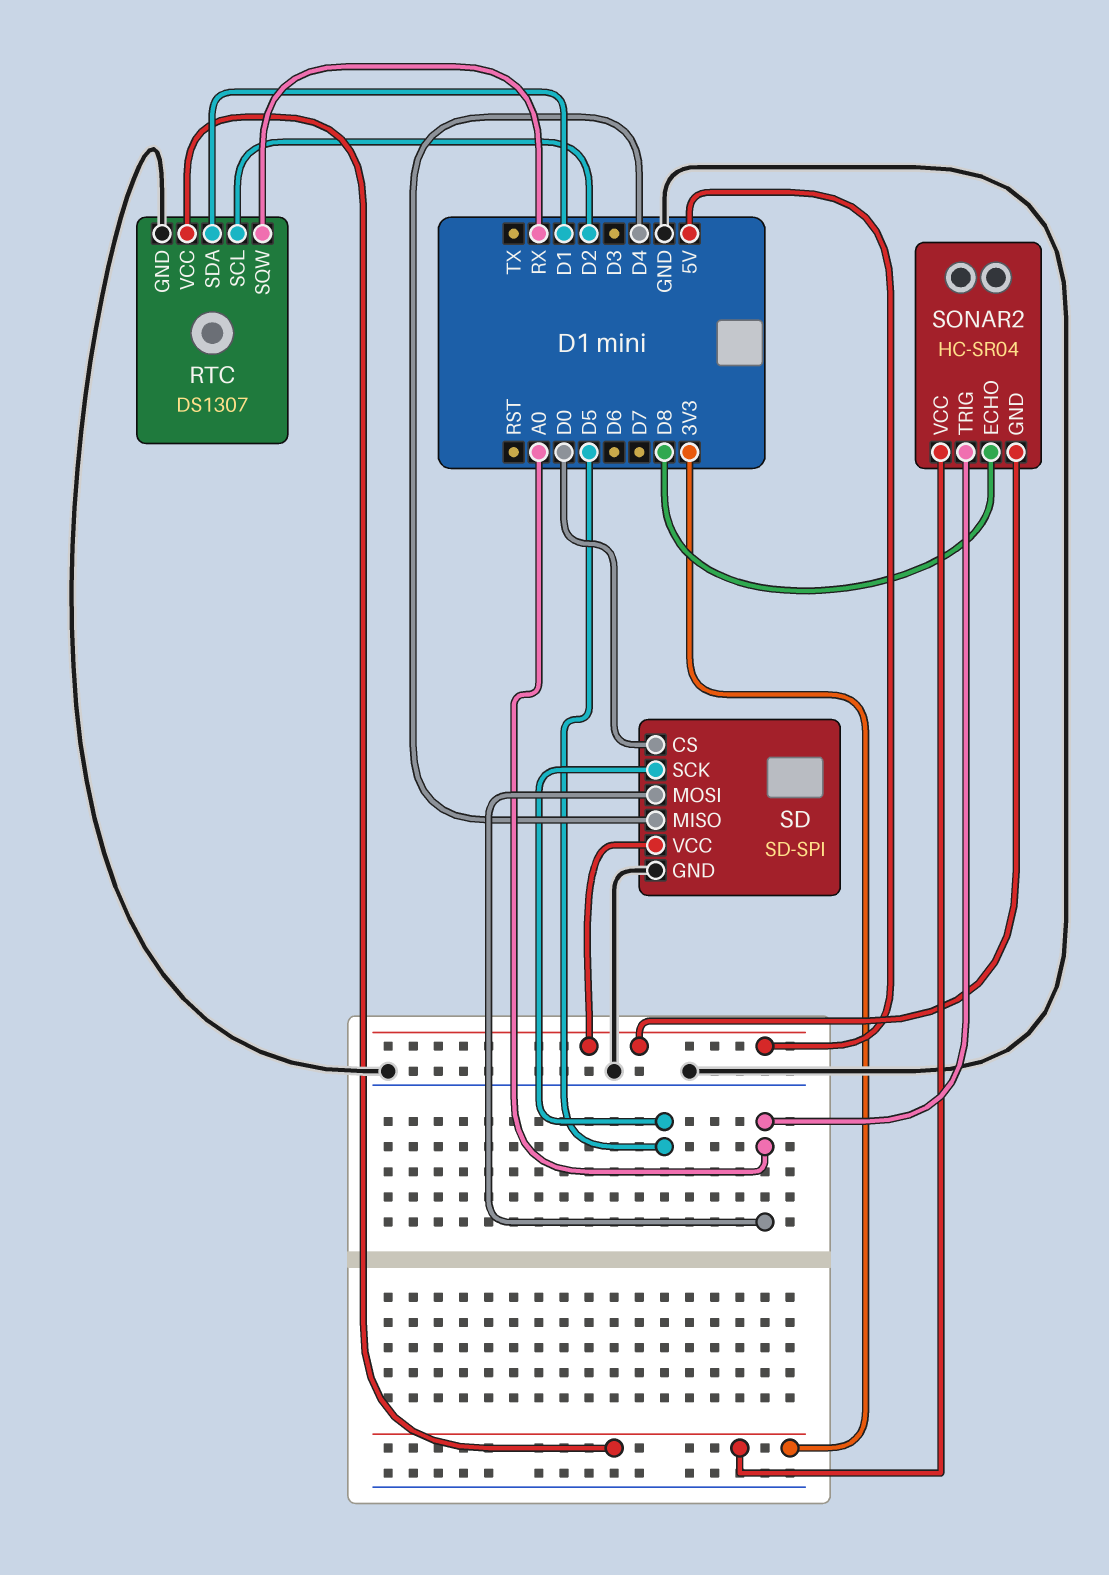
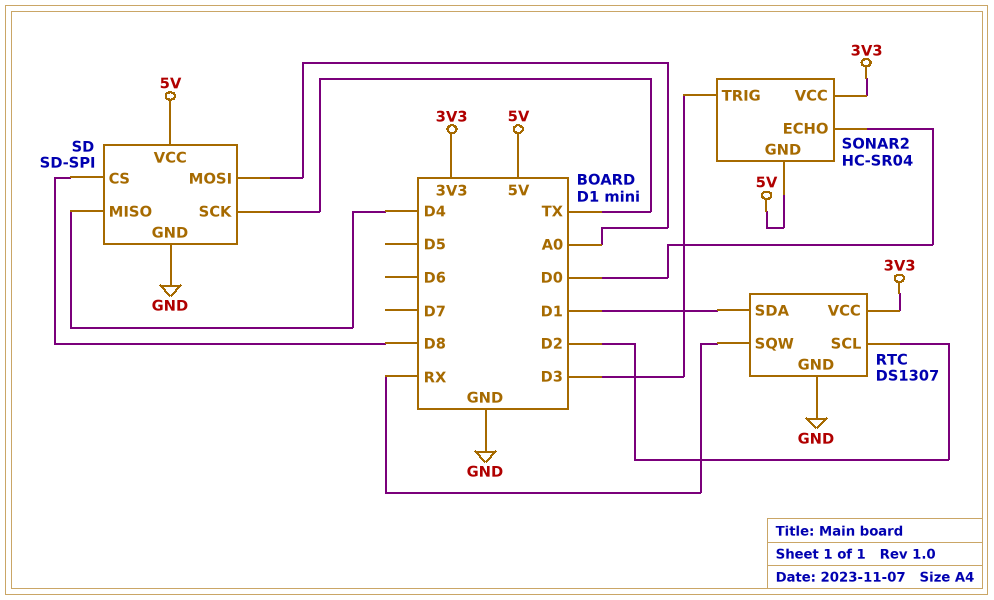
SD pin CS: D0 -> D8
SD pin SCK: D5 -> TX
SONAR2 pin ECHO: D8 -> D0
SONAR2 pin TRIG: A0 -> D3

